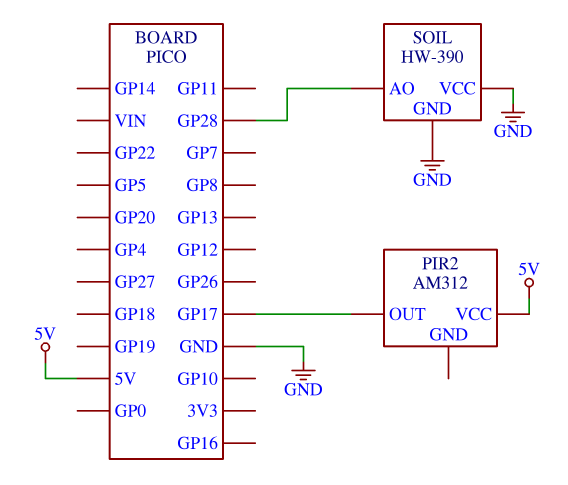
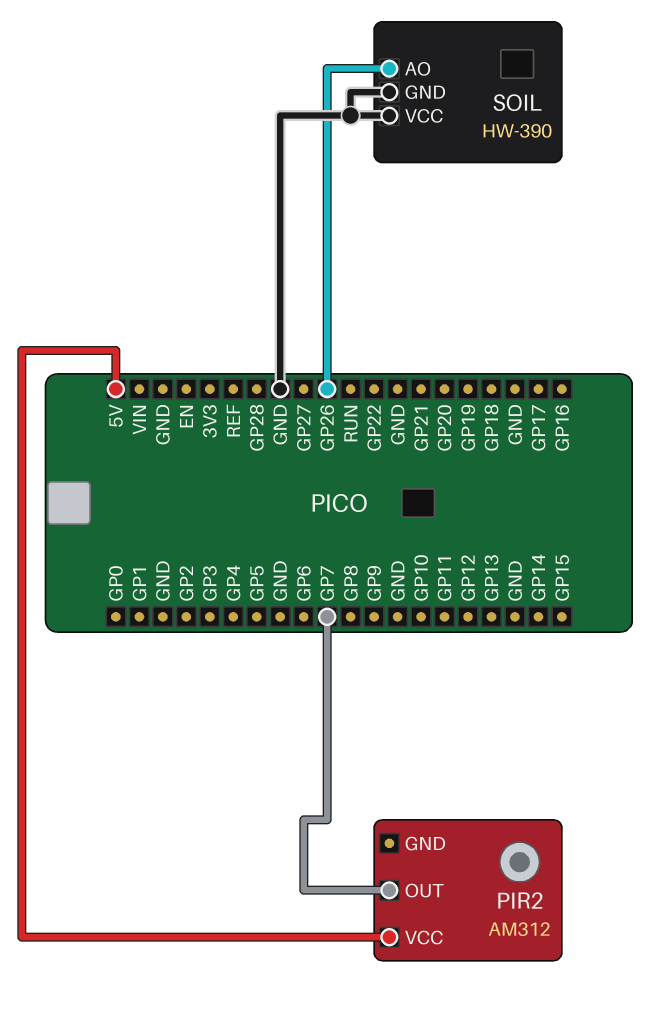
PIR2 pin OUT: GP17 -> GP7
SOIL pin AO: GP28 -> GP26

